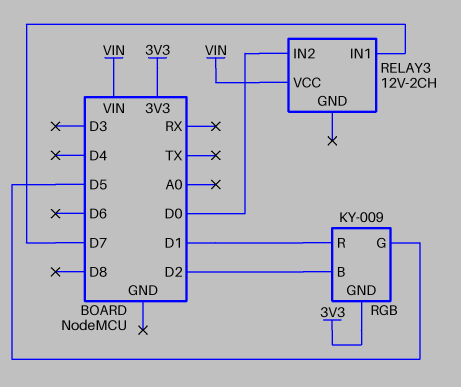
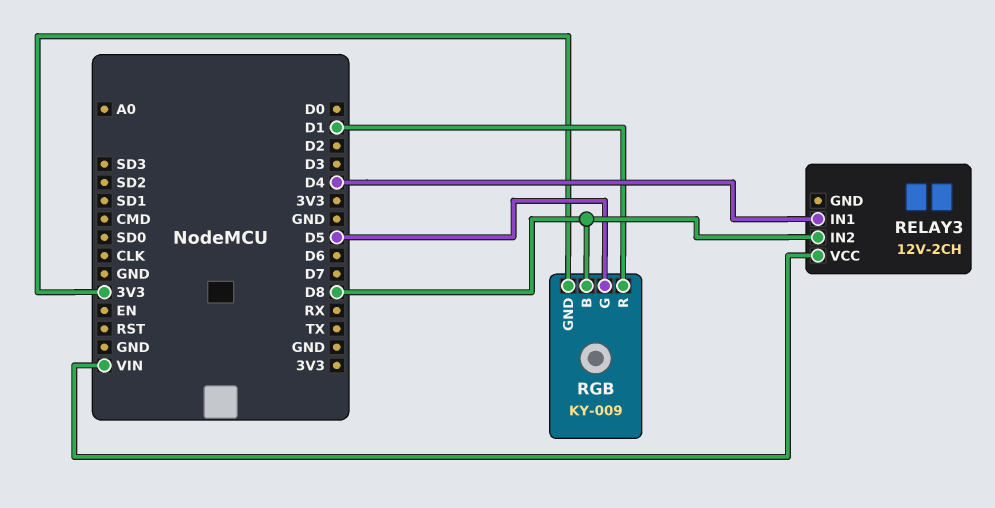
RELAY3 pin IN1: D7 -> D4
RELAY3 pin IN2: D0 -> D8
RGB pin B: D2 -> D8

